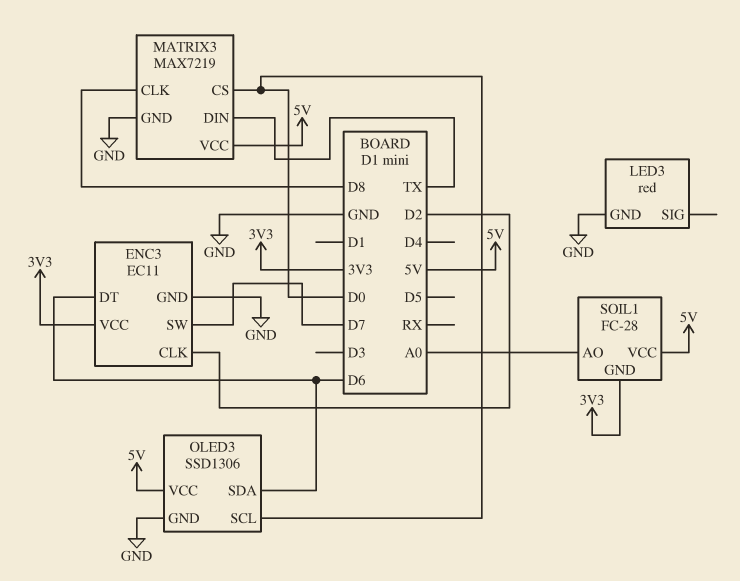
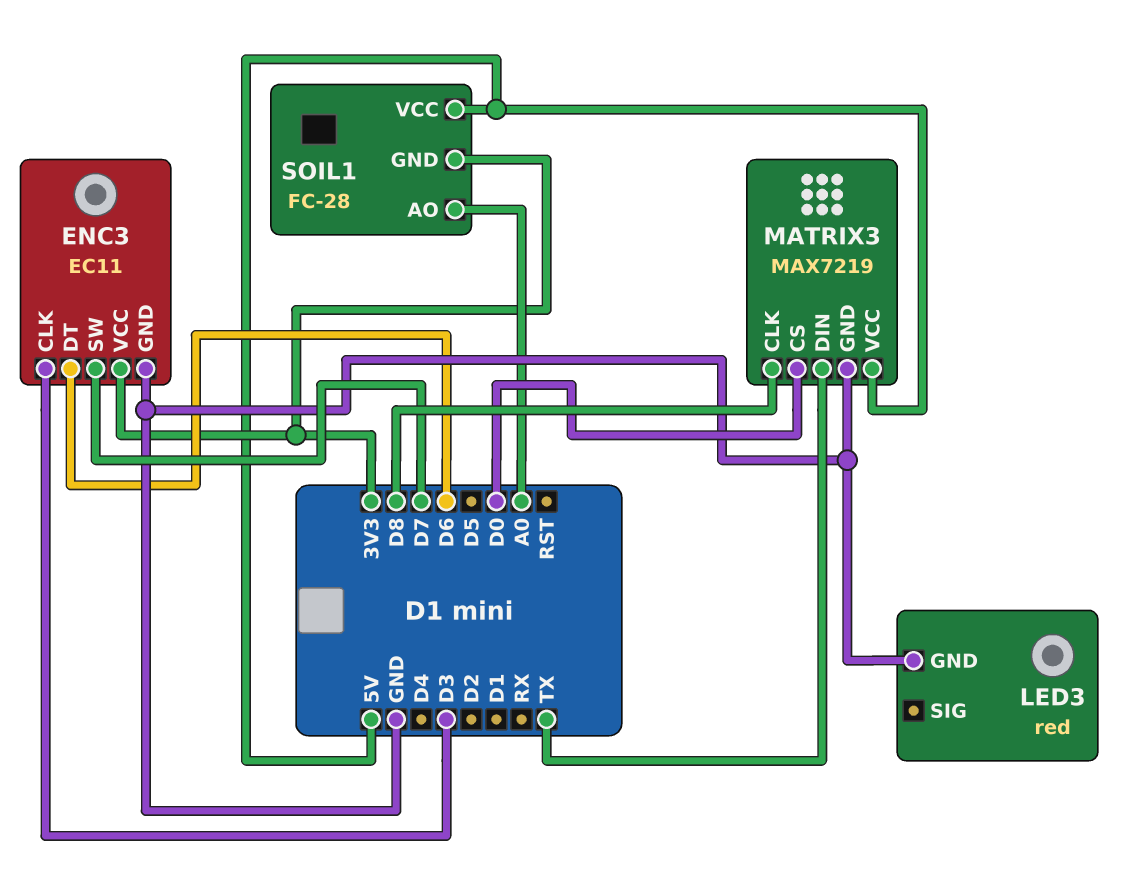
ENC3 pin CLK: D2 -> D3
OLED3: SSD1306 -> none
OLED3 pin GND: GND -> none
OLED3 pin SCL: D0 -> none
OLED3 pin SDA: D6 -> none
OLED3 pin VCC: 5V -> none

